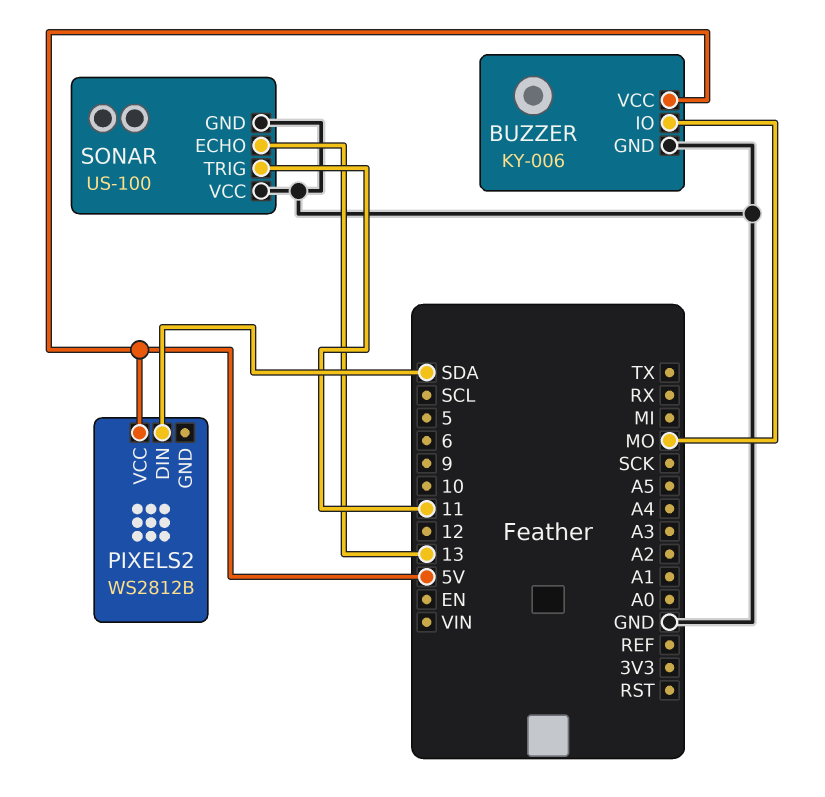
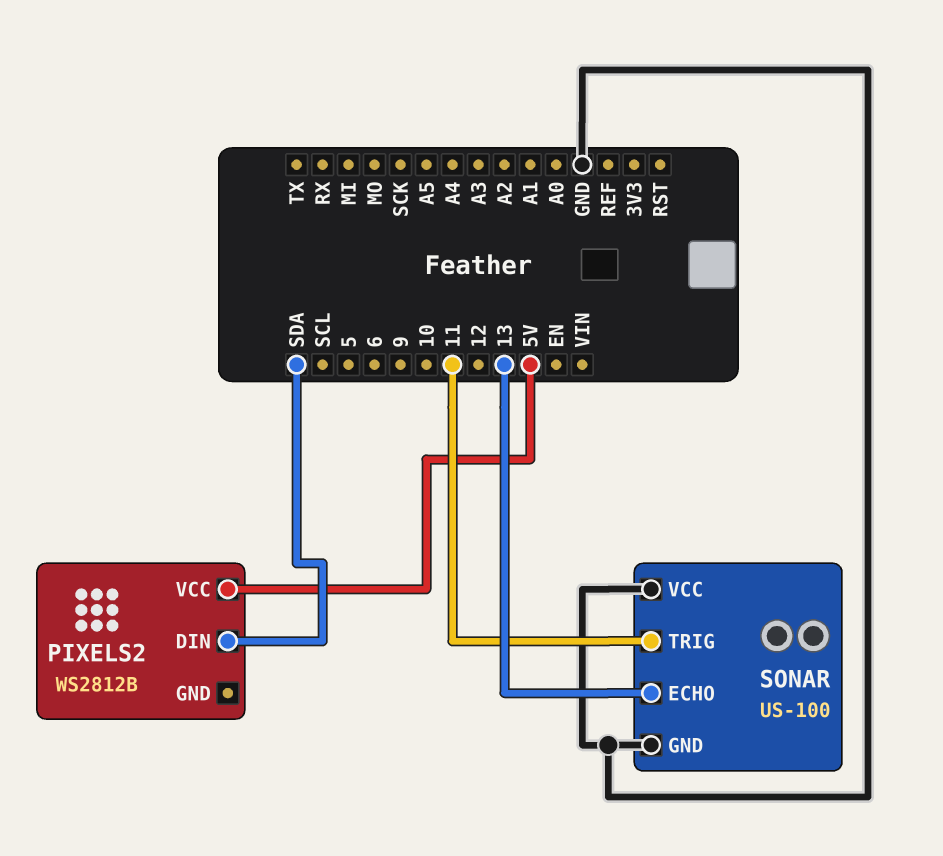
BUZZER: KY-006 -> none
BUZZER pin GND: GND -> none
BUZZER pin IO: MO -> none
BUZZER pin VCC: 5V -> none

